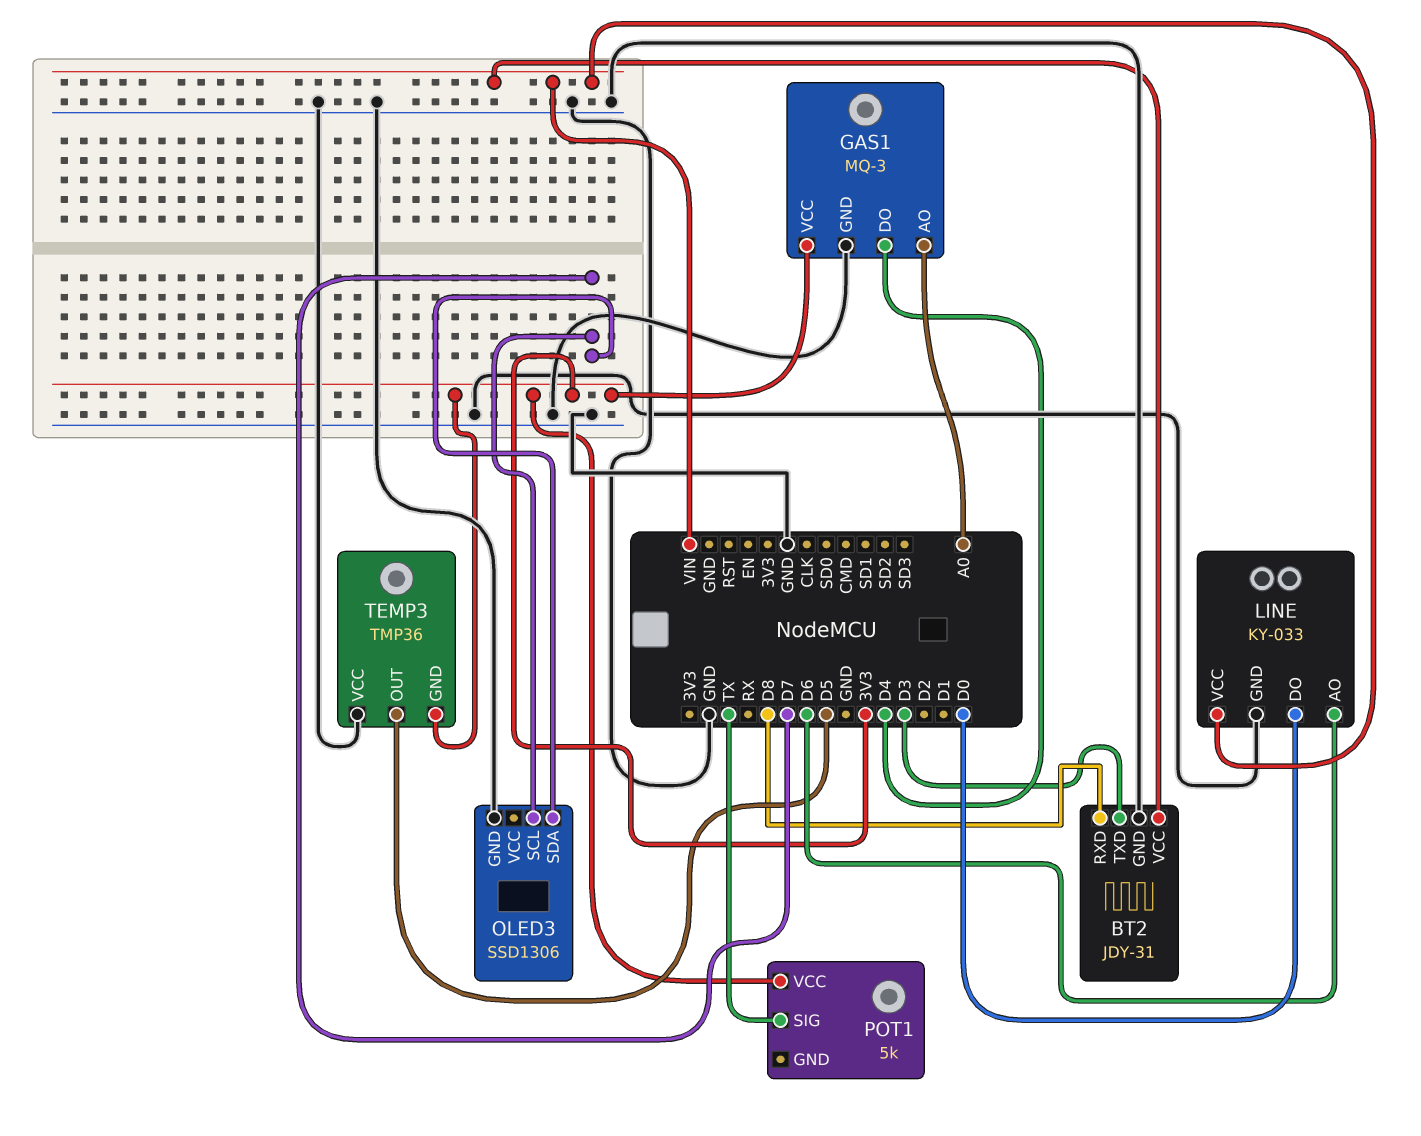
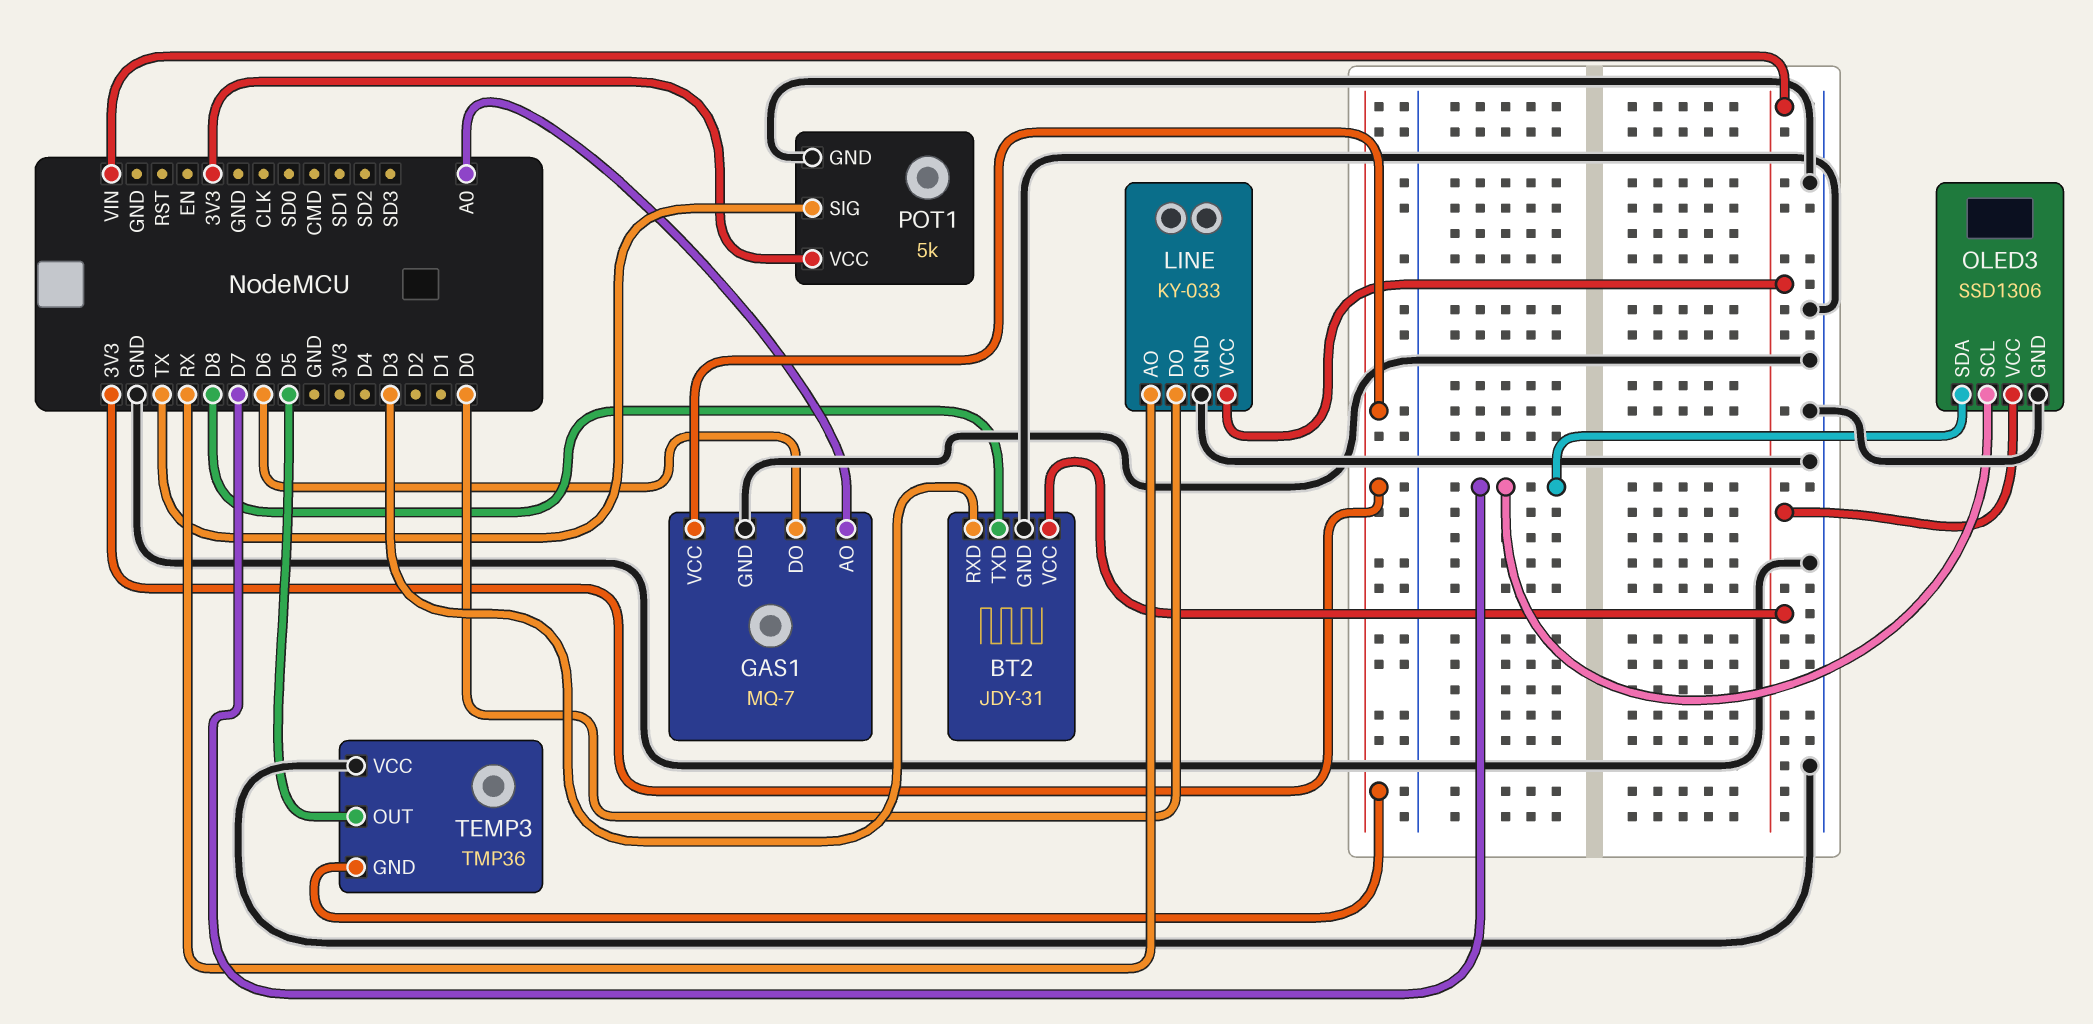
BT2 pin RXD: D8 -> D3
BT2 pin TXD: D3 -> D8
GAS1: MQ-3 -> MQ-7
GAS1 pin DO: D4 -> D6
LINE pin AO: D6 -> RX
OLED3 pin VCC: none -> VIN
POT1 pin GND: none -> GND

